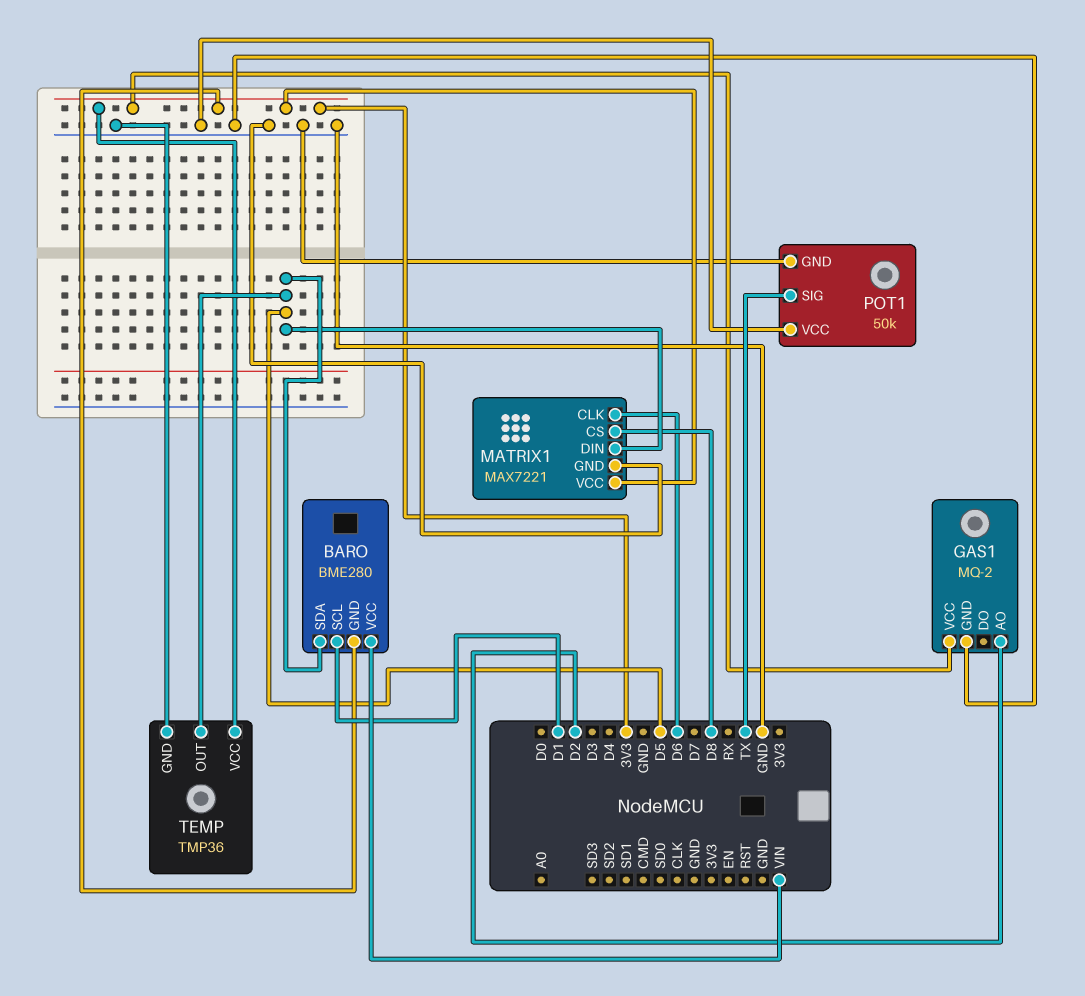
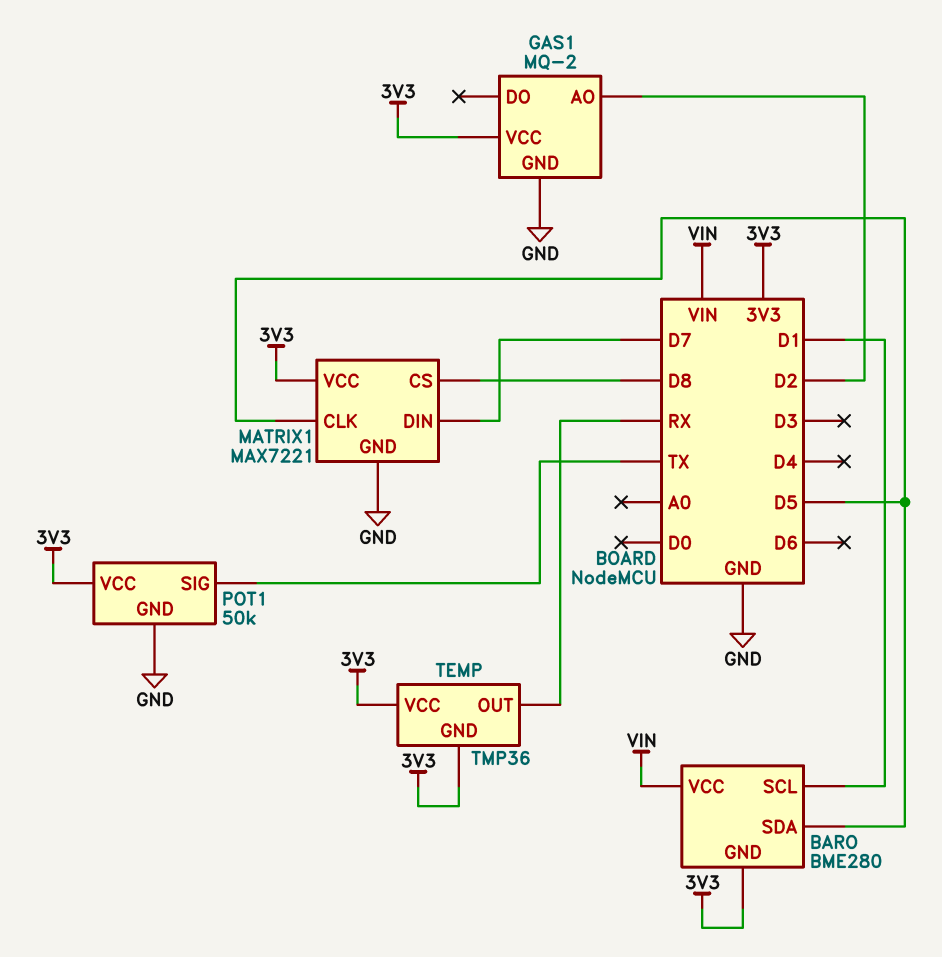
MATRIX1 pin CLK: D6 -> D5
MATRIX1 pin DIN: D5 -> D7
POT1 pin VCC: GND -> 3V3
TEMP pin GND: GND -> 3V3
TEMP pin OUT: D5 -> RX

